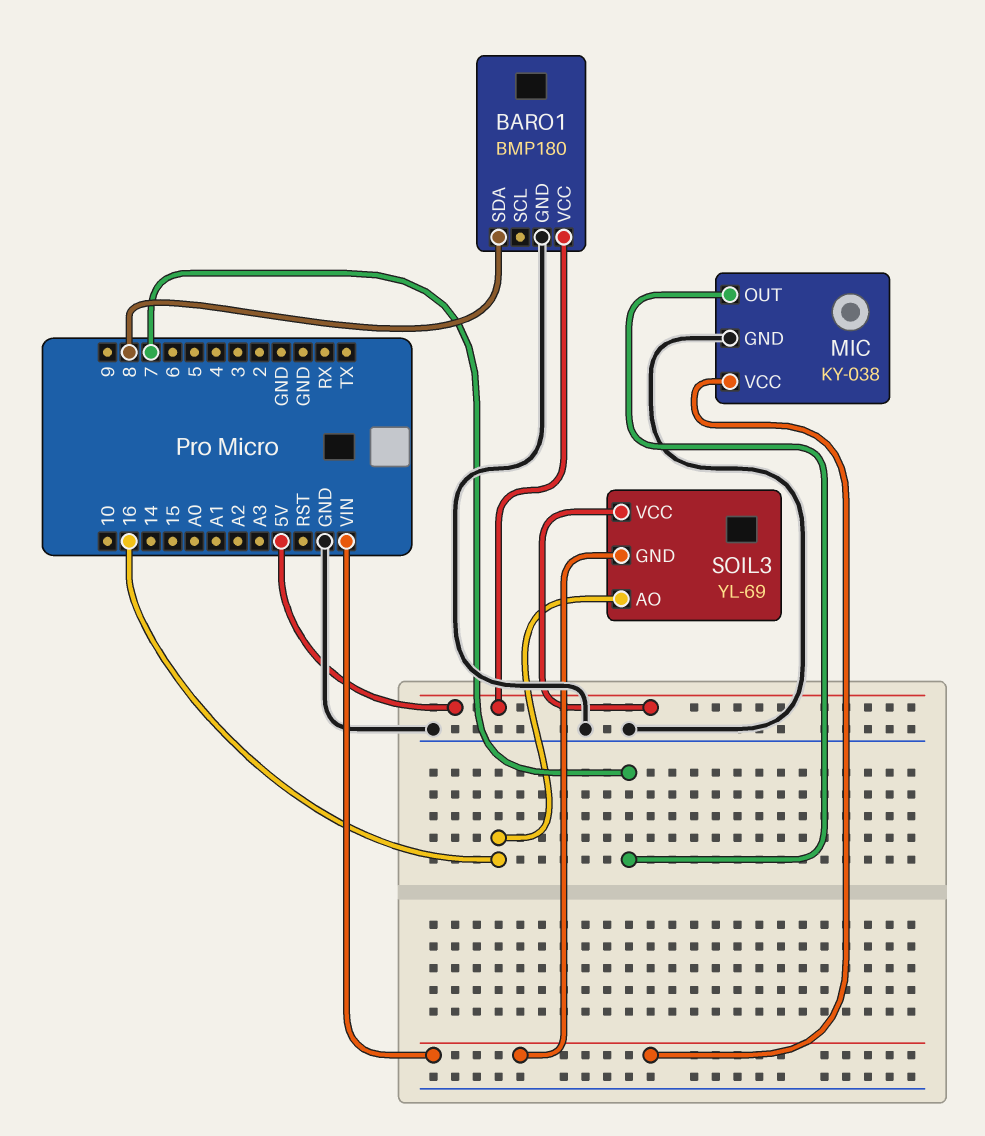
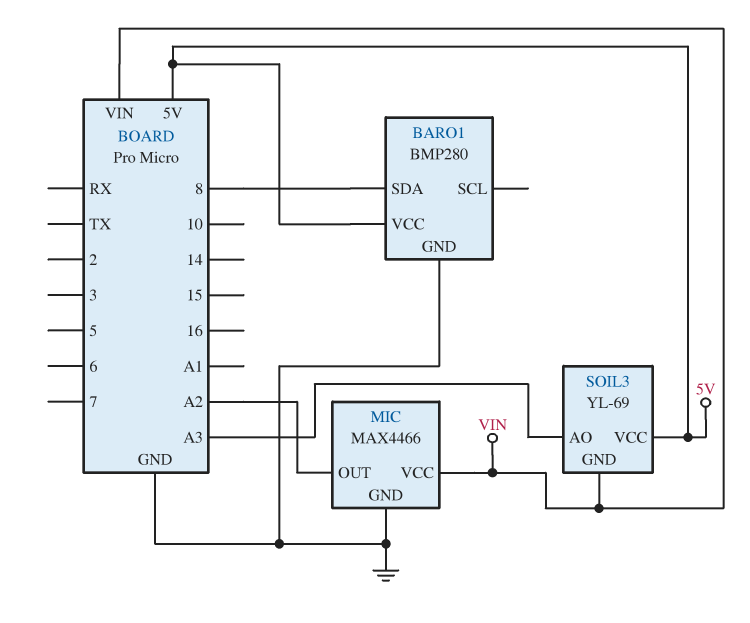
BARO1: BMP180 -> BMP280
MIC: KY-038 -> MAX4466
MIC pin OUT: 7 -> A2
SOIL3 pin AO: 16 -> A3

